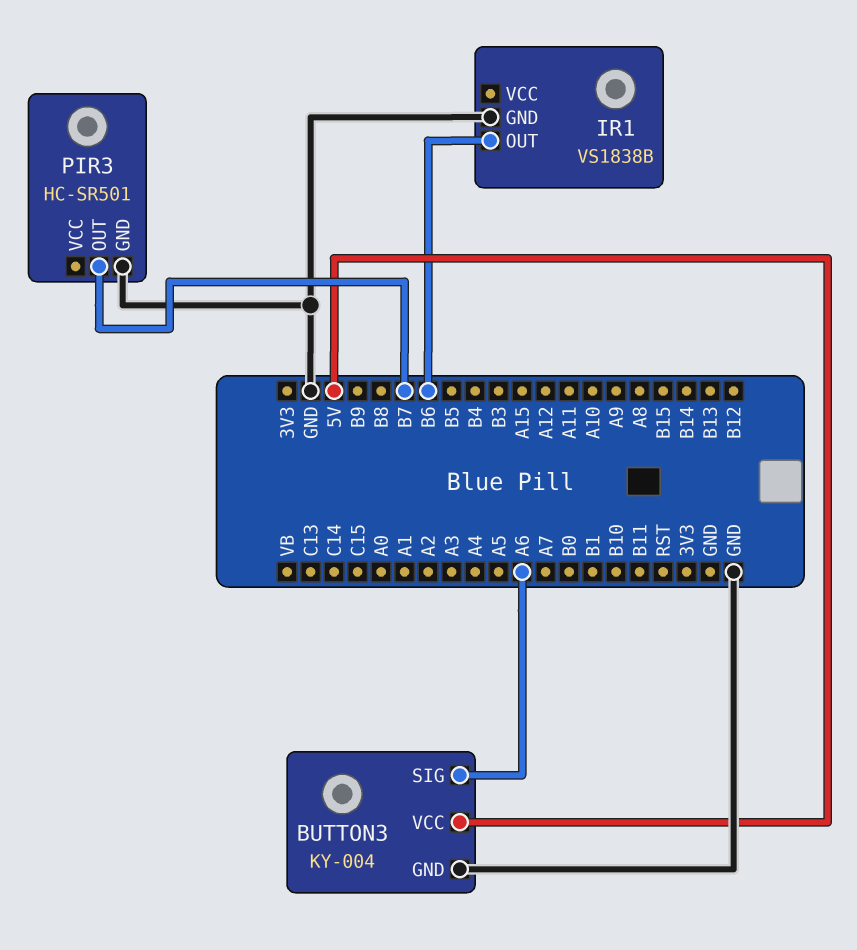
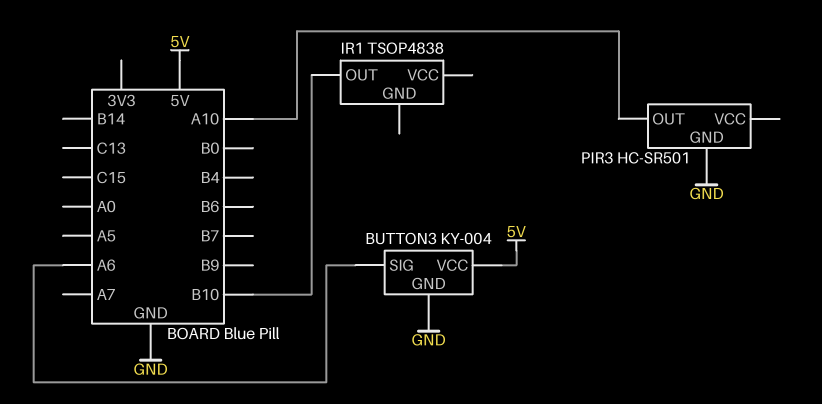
IR1: VS1838B -> TSOP4838
IR1 pin GND: GND -> none
IR1 pin OUT: B6 -> B10
PIR3 pin OUT: B7 -> A10

